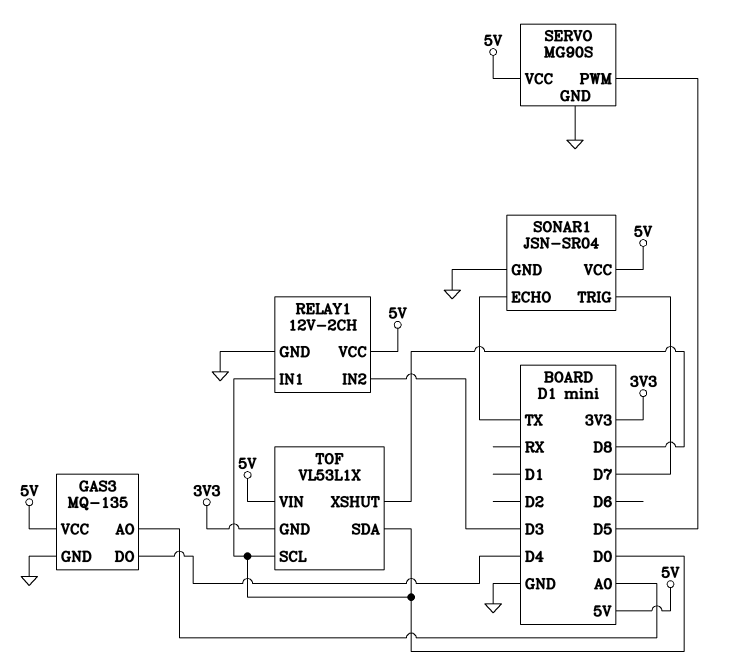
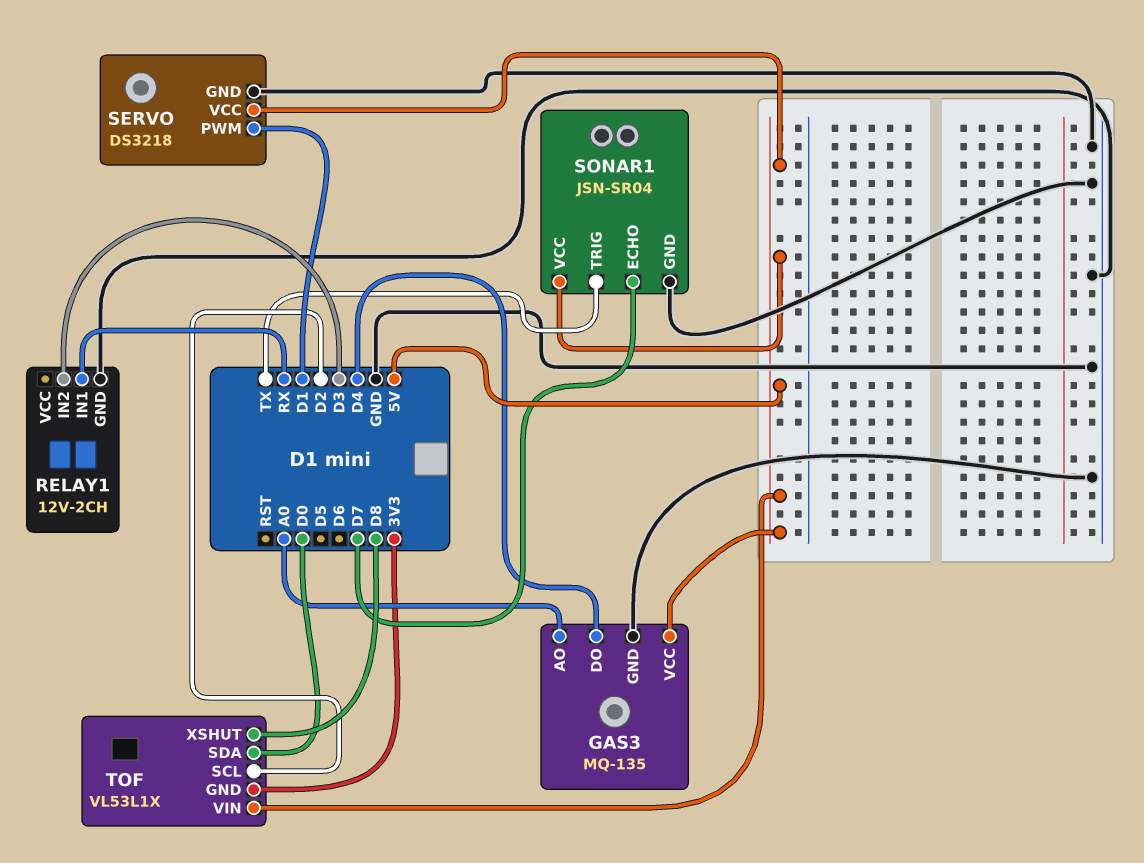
RELAY1 pin IN1: D0 -> RX
RELAY1 pin VCC: 5V -> none
SERVO: MG90S -> DS3218
SERVO pin PWM: D5 -> D1
SONAR1 pin ECHO: TX -> D7
SONAR1 pin TRIG: D7 -> TX
TOF pin SCL: D0 -> D2

